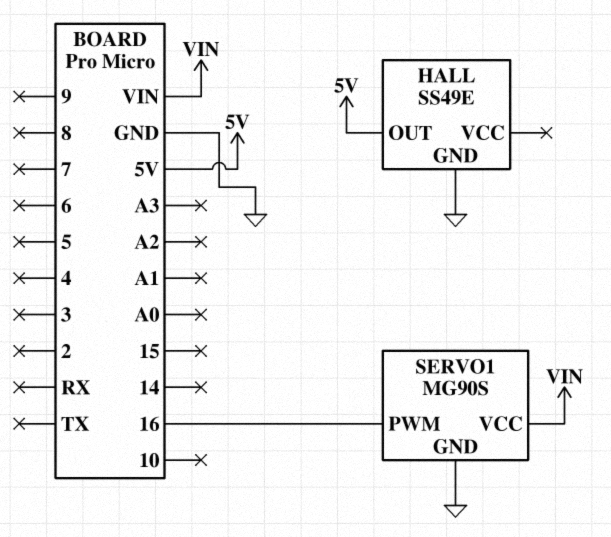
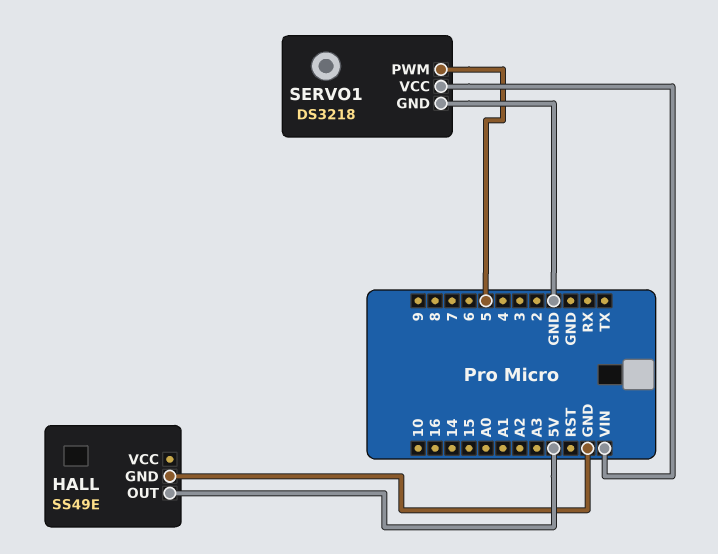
SERVO1: MG90S -> DS3218
SERVO1 pin PWM: 16 -> 5

